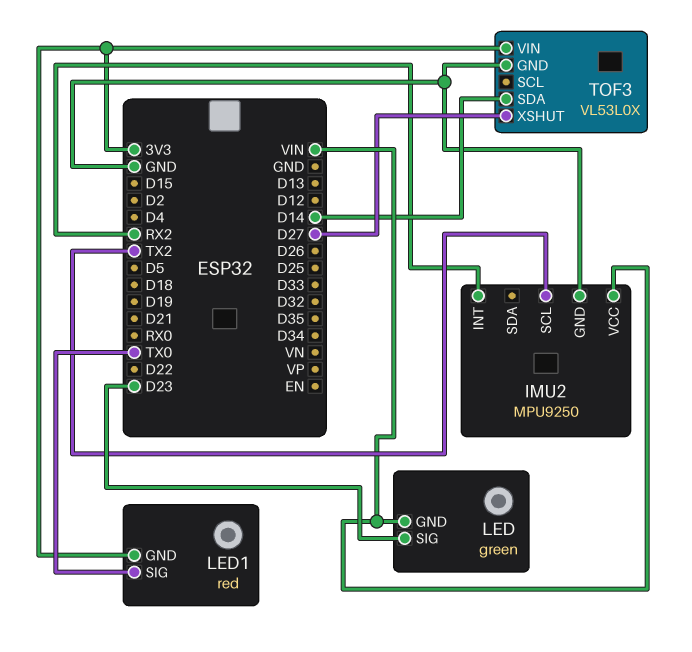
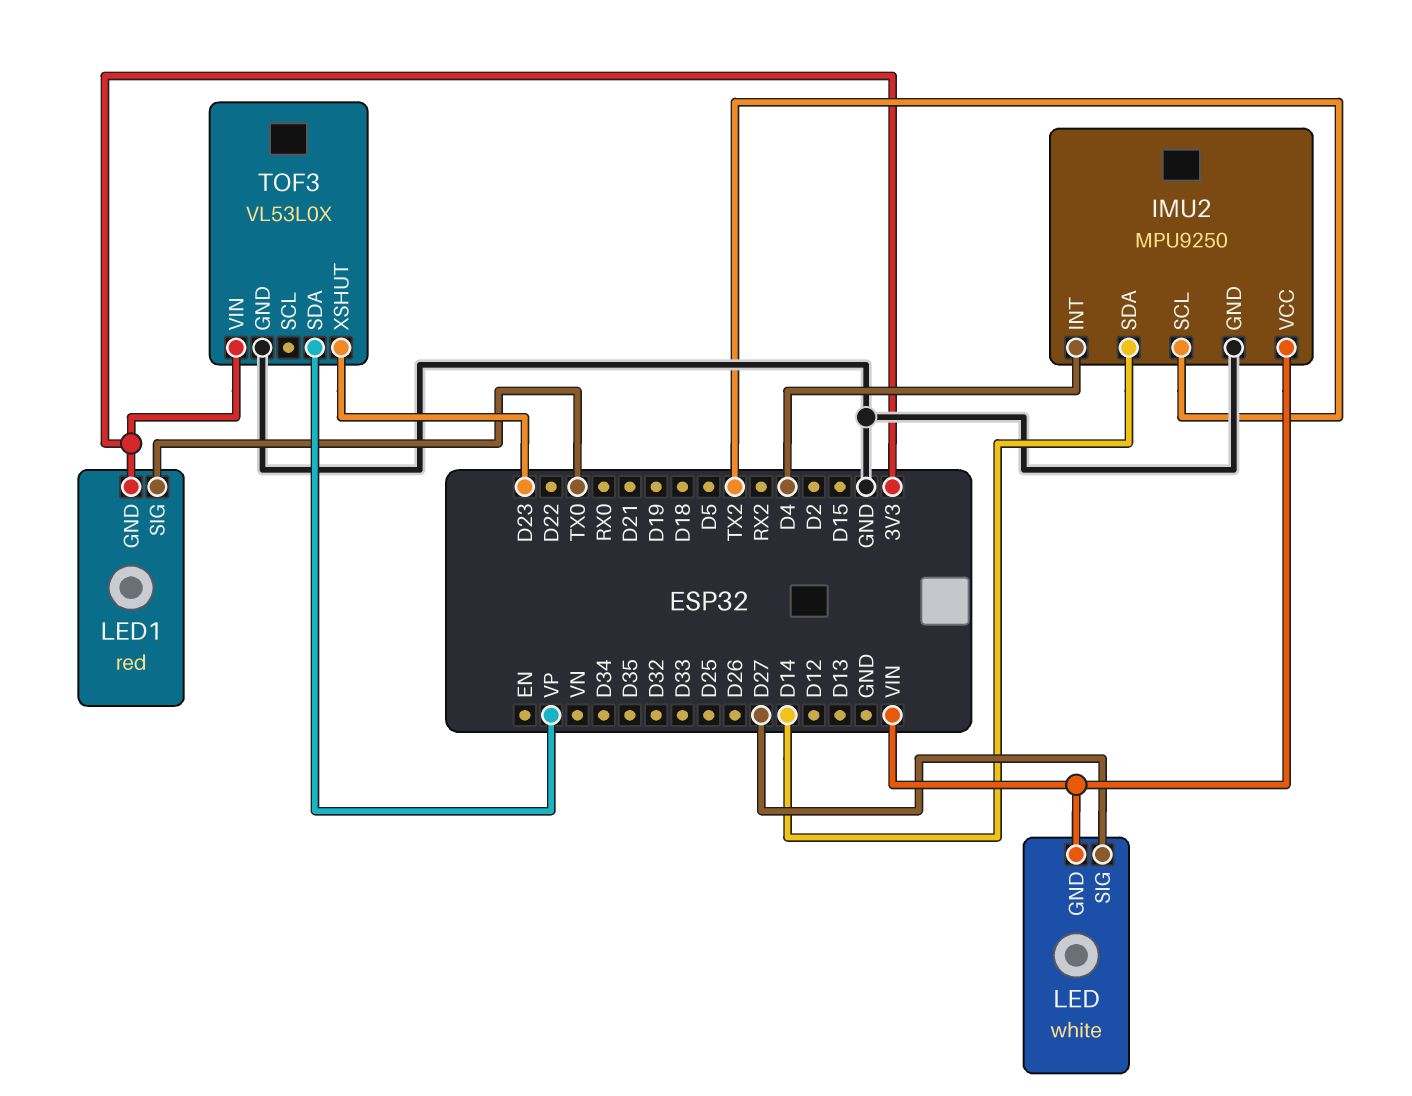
IMU2 pin INT: RX2 -> D4
IMU2 pin SDA: none -> D14
LED: green -> white
LED pin SIG: D23 -> D27
TOF3 pin SDA: D14 -> VP
TOF3 pin XSHUT: D27 -> D23

